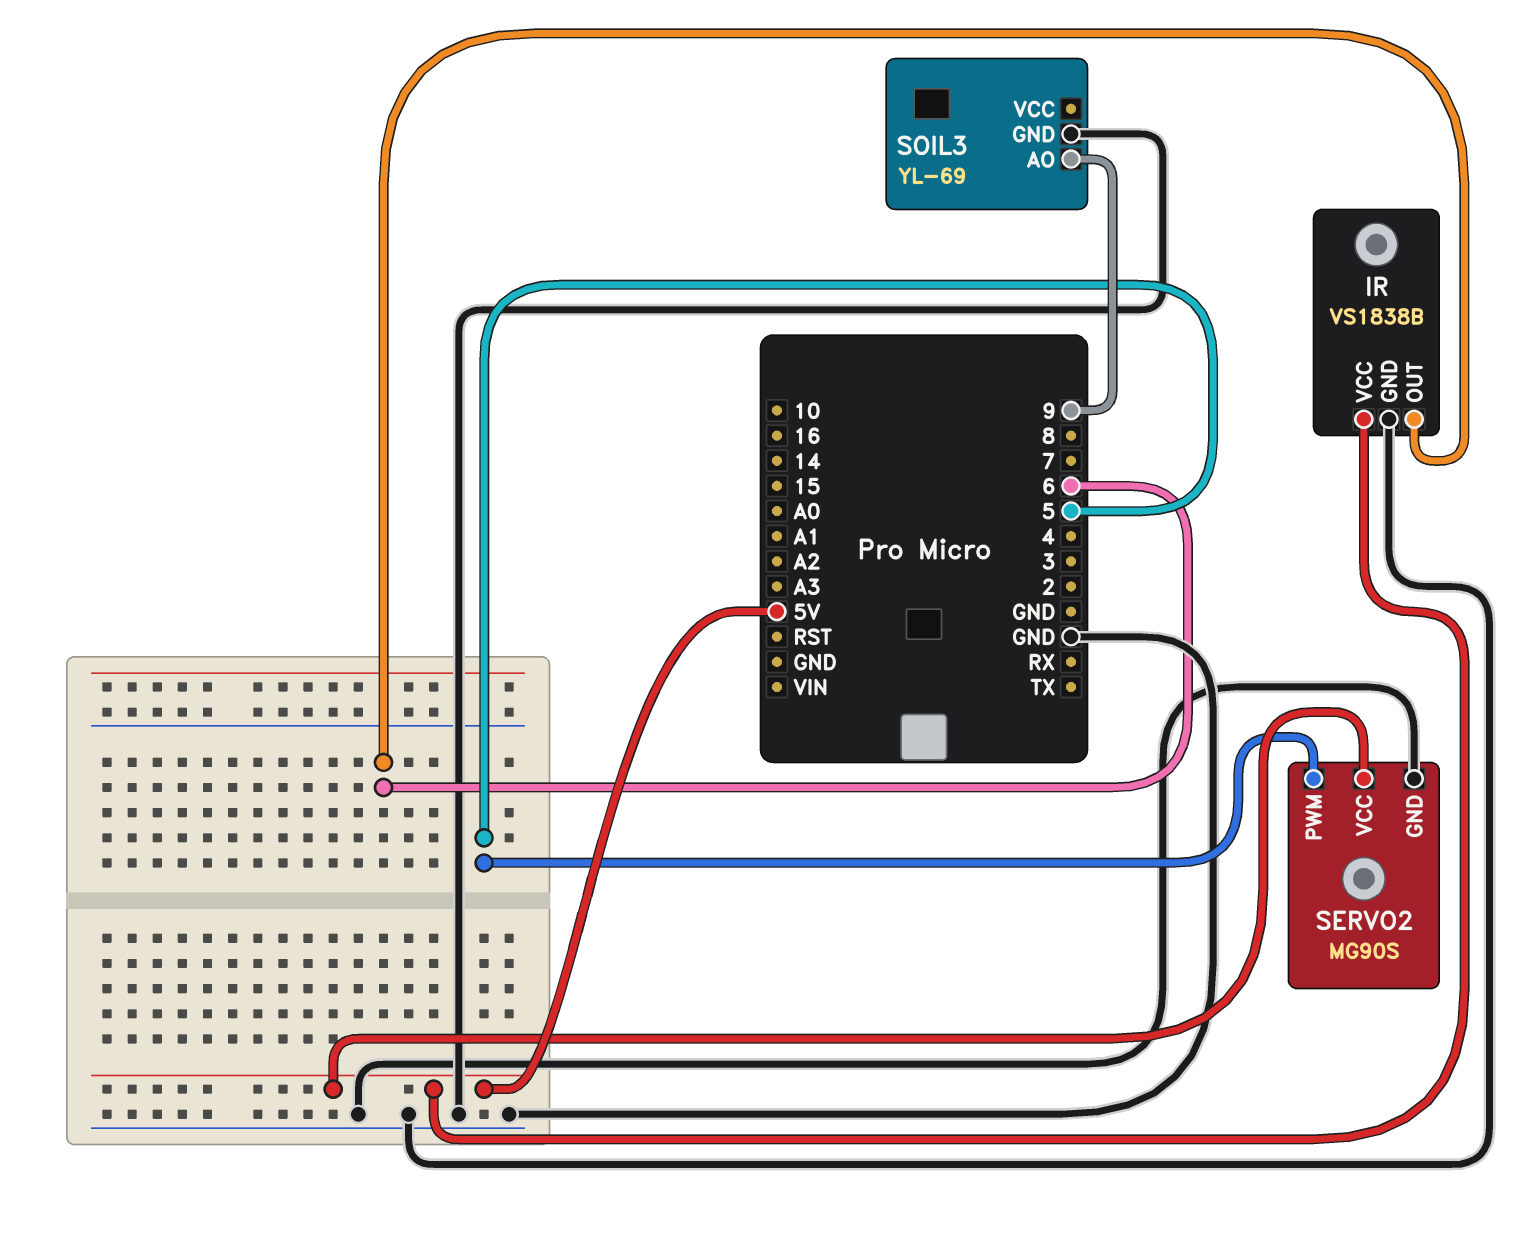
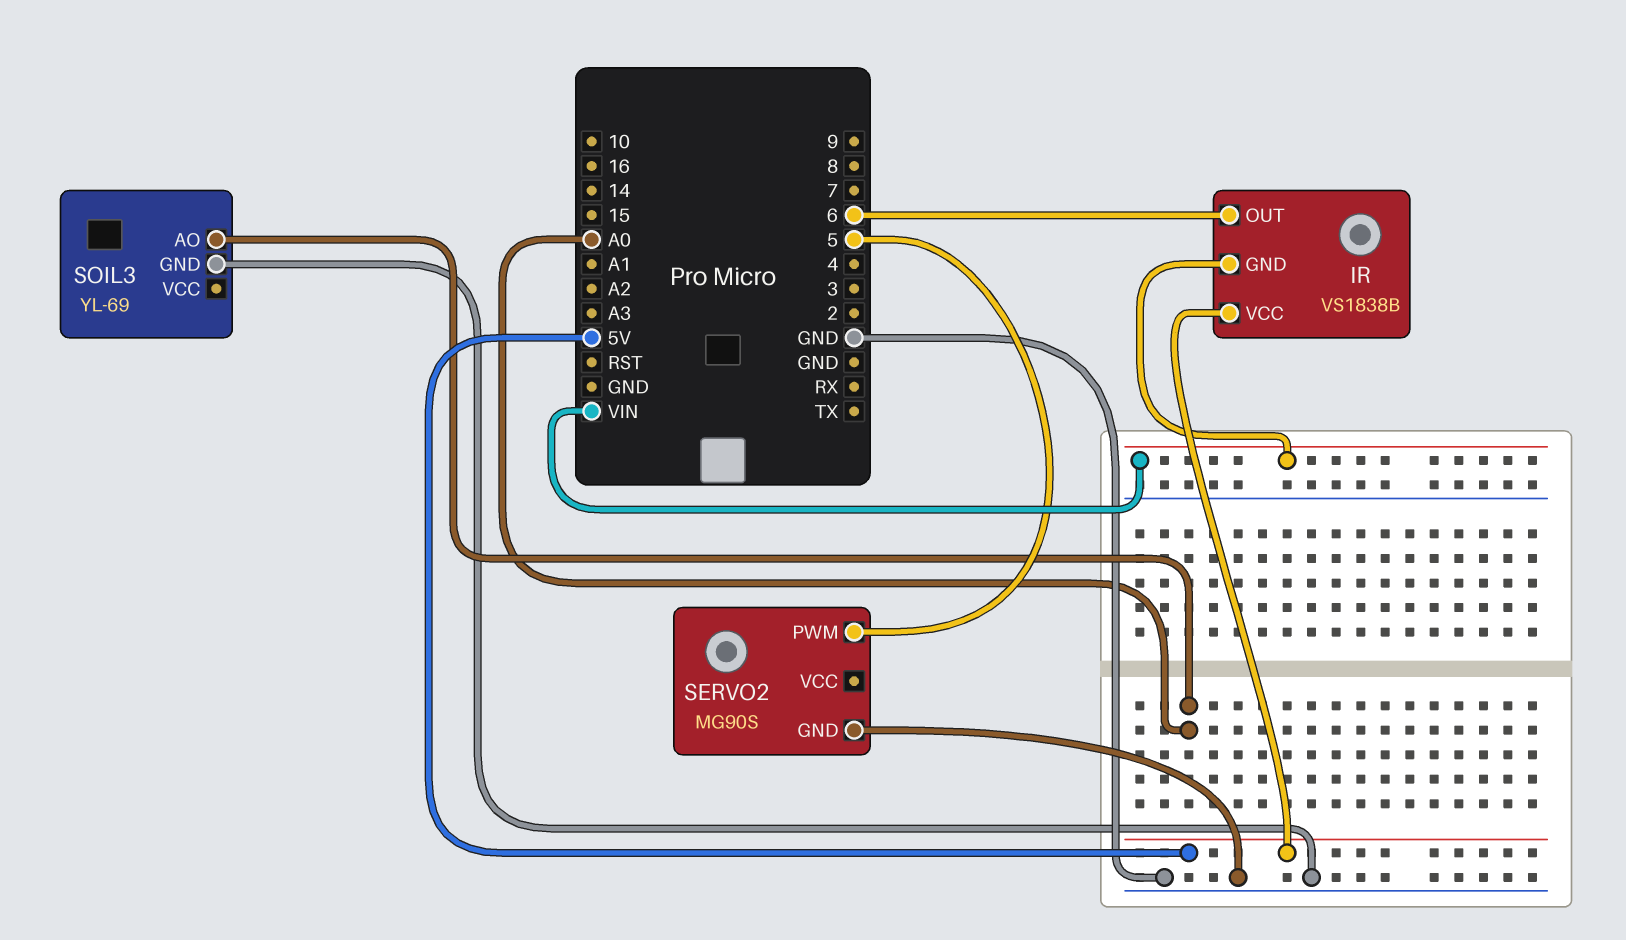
IR pin GND: GND -> VIN
SERVO2 pin VCC: 5V -> none
SOIL3 pin AO: 9 -> A0

